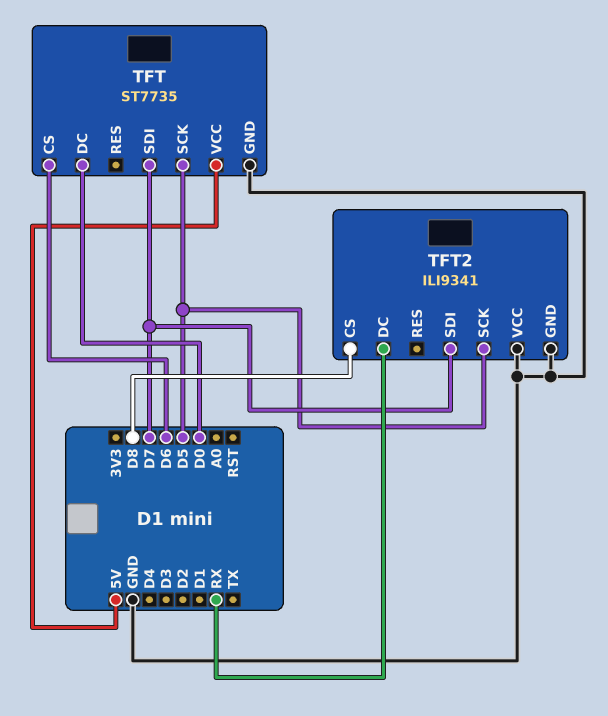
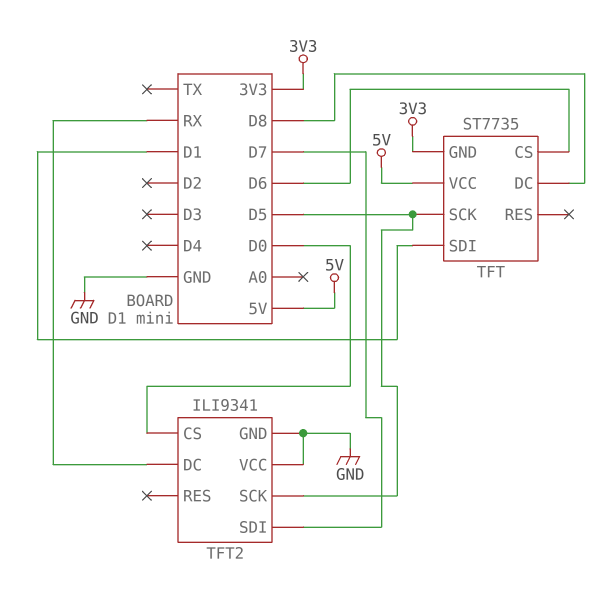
TFT pin DC: D0 -> D8
TFT pin GND: GND -> 3V3
TFT pin SDI: D7 -> D1
TFT2 pin CS: D8 -> D0

